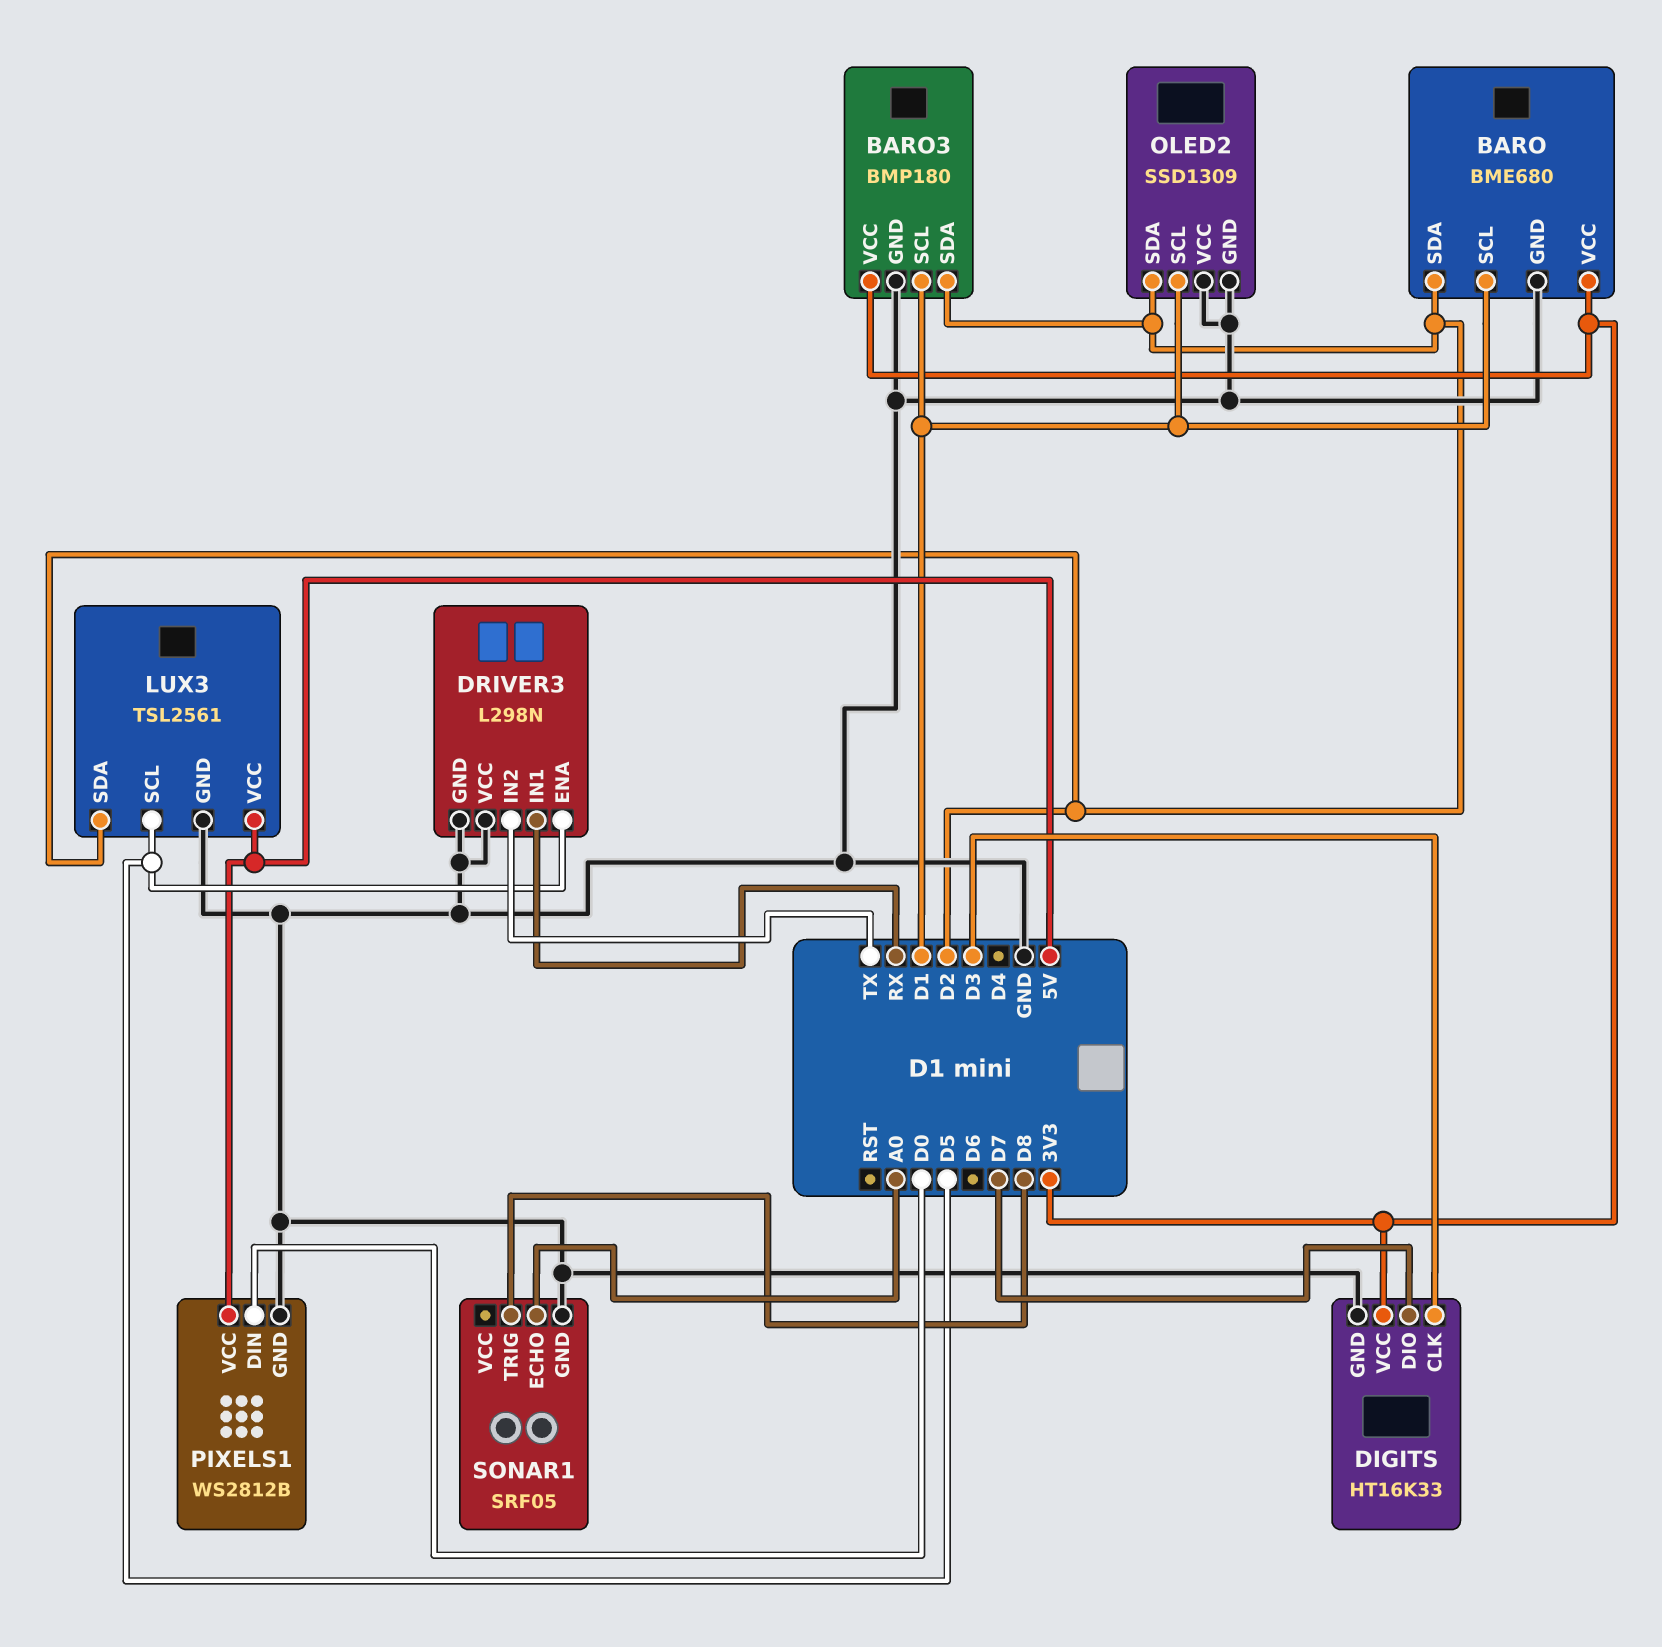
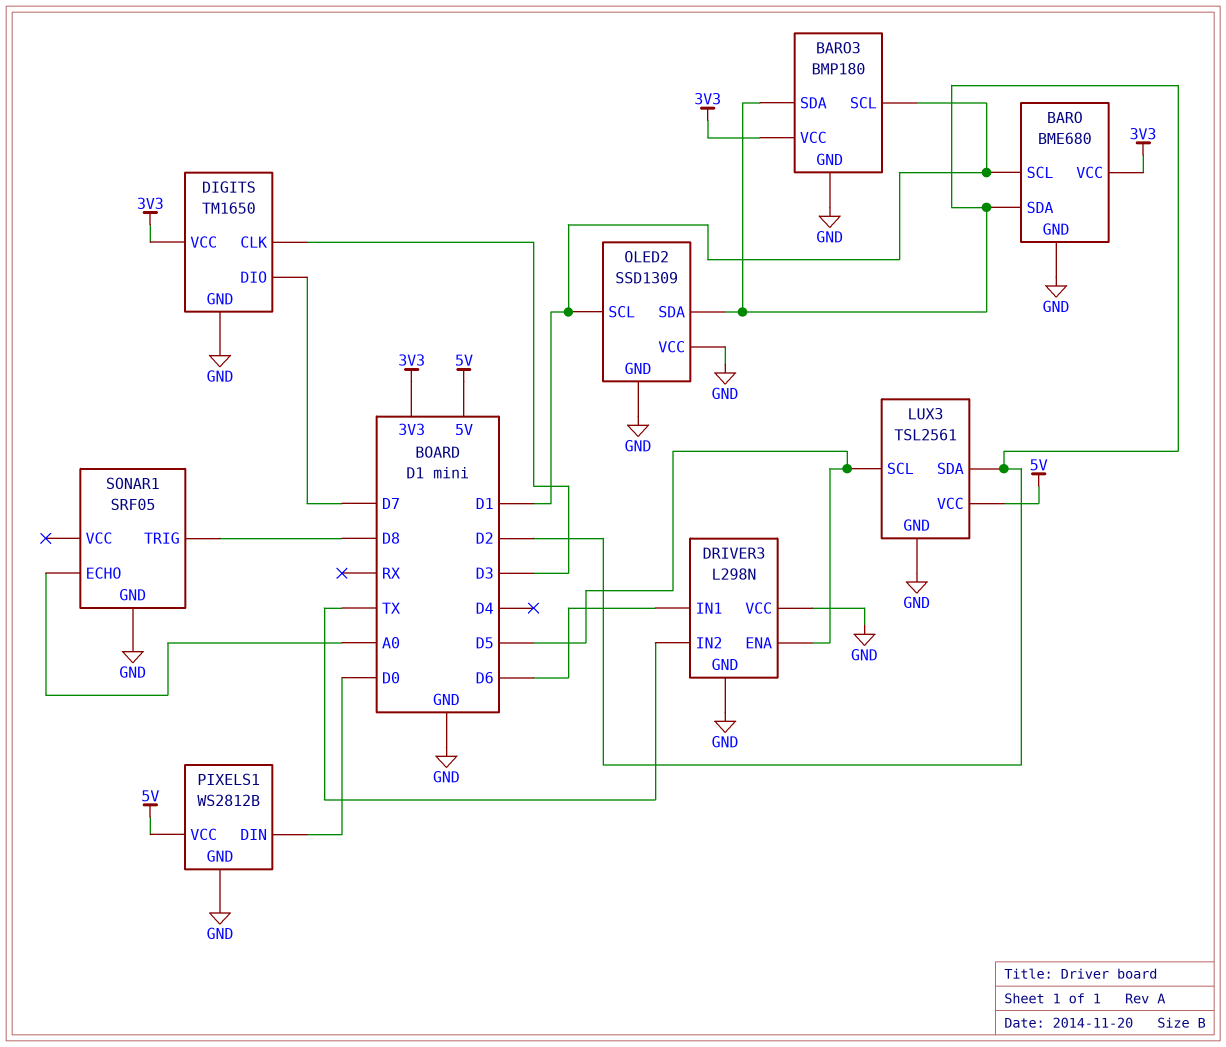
DIGITS: HT16K33 -> TM1650
DRIVER3 pin IN1: RX -> D6

